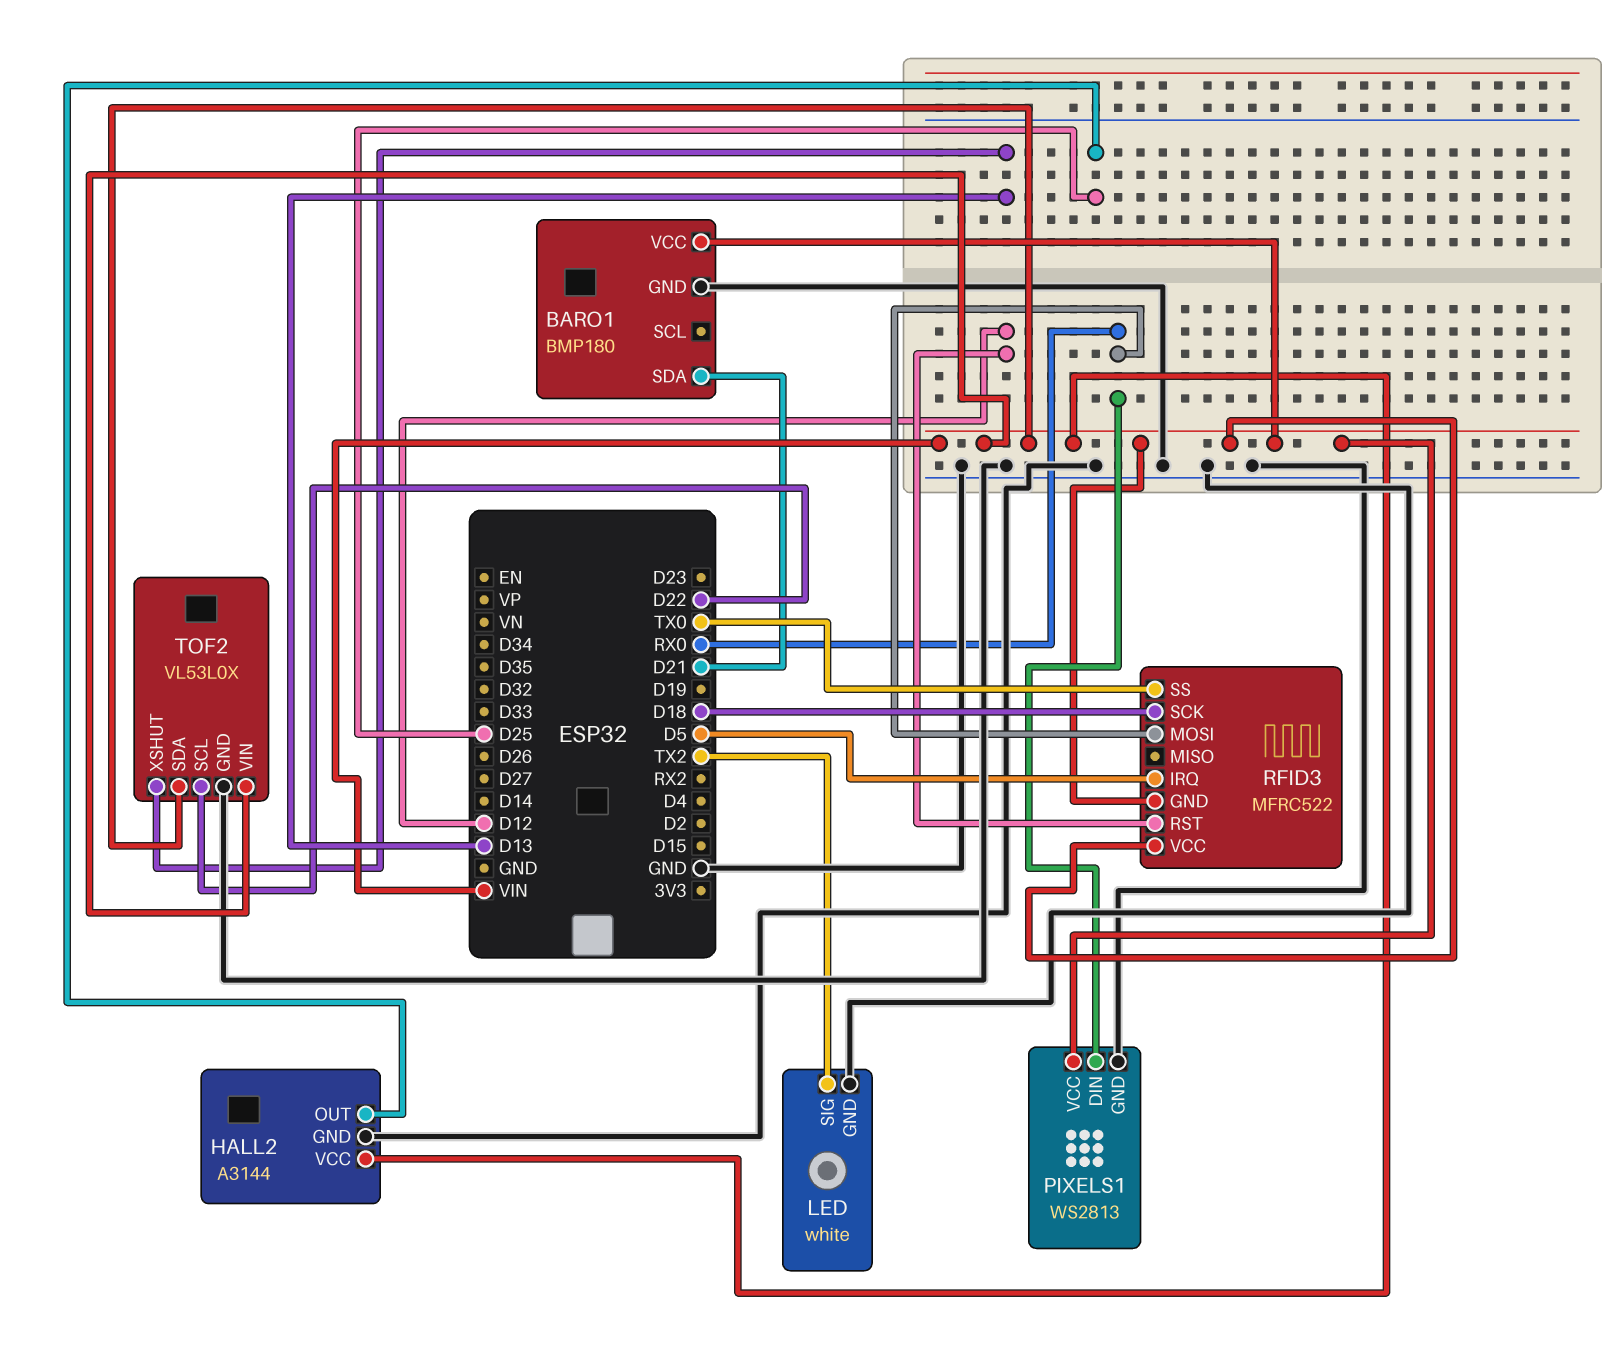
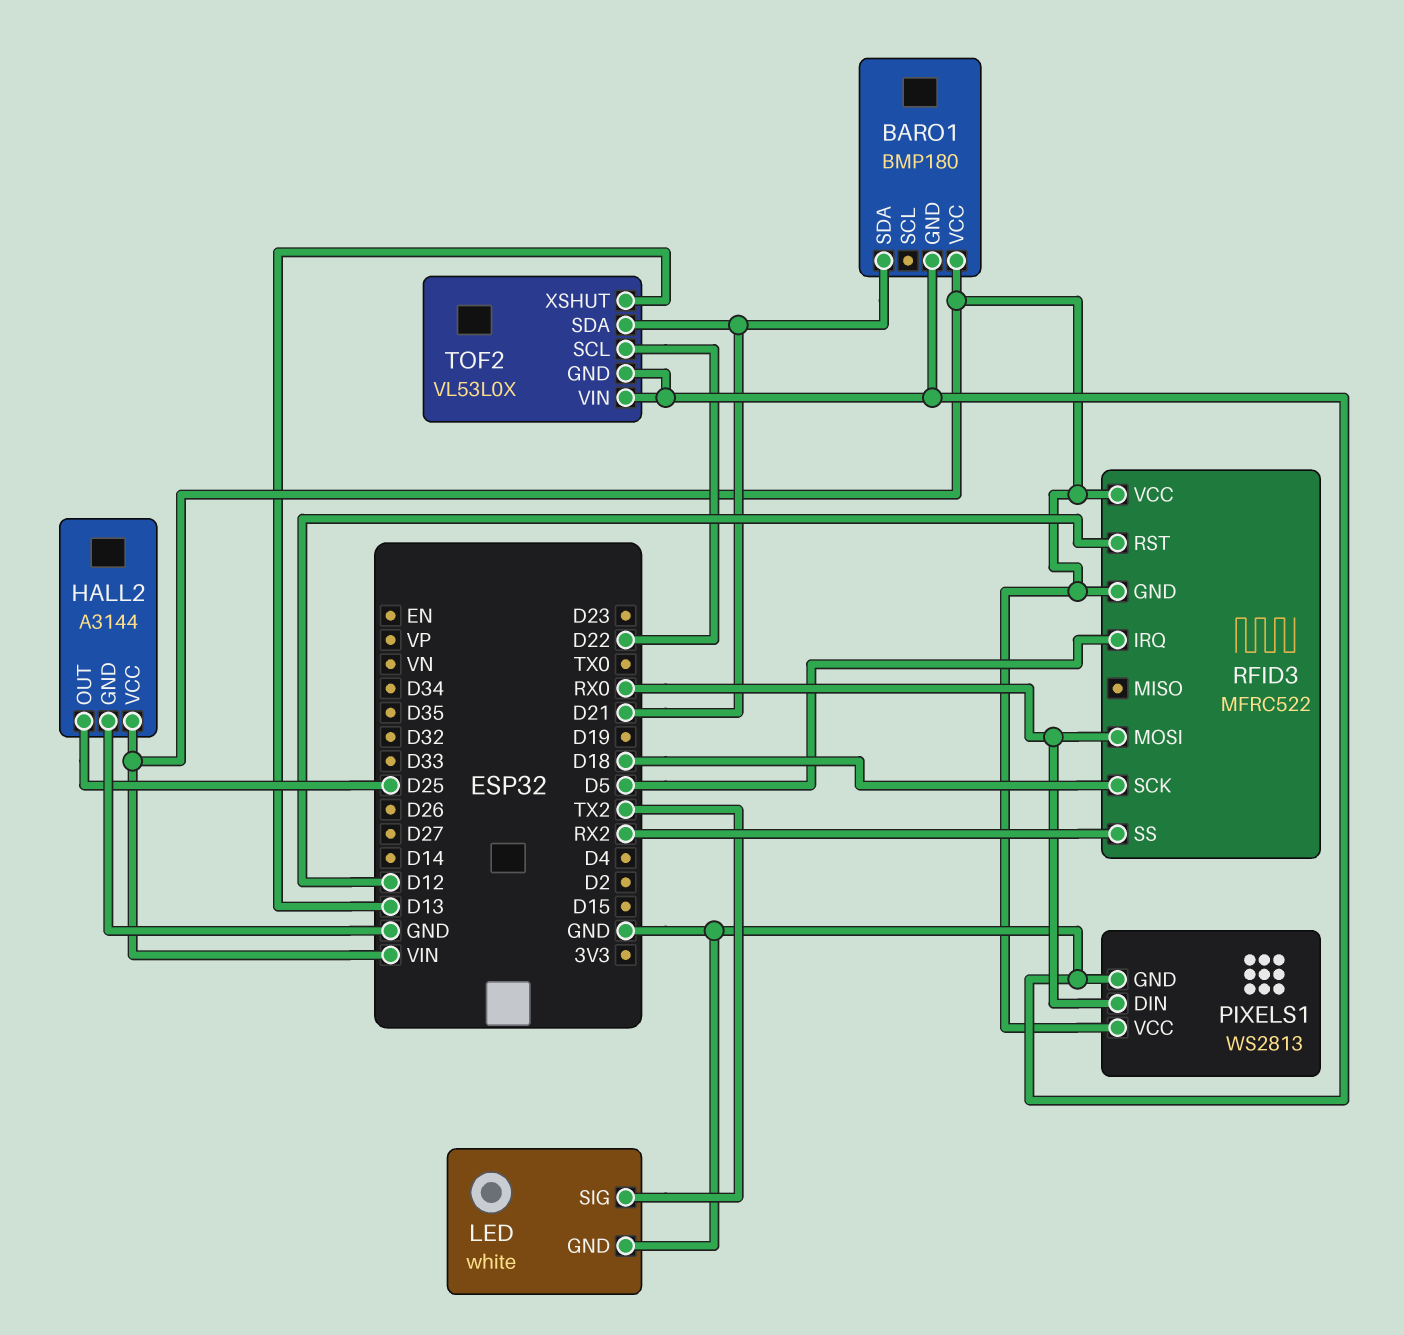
RFID3 pin SS: TX0 -> RX2
TOF2 pin SDA: VIN -> D21
TOF2 pin VIN: VIN -> GND

